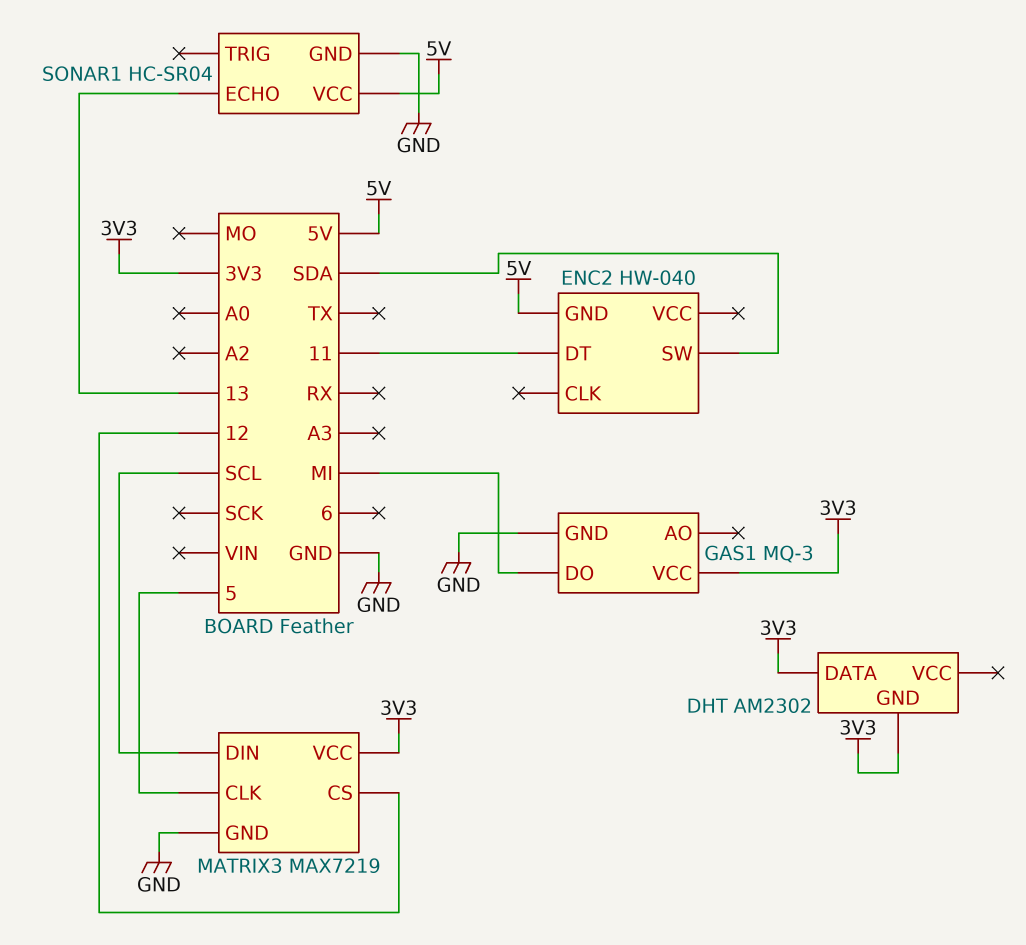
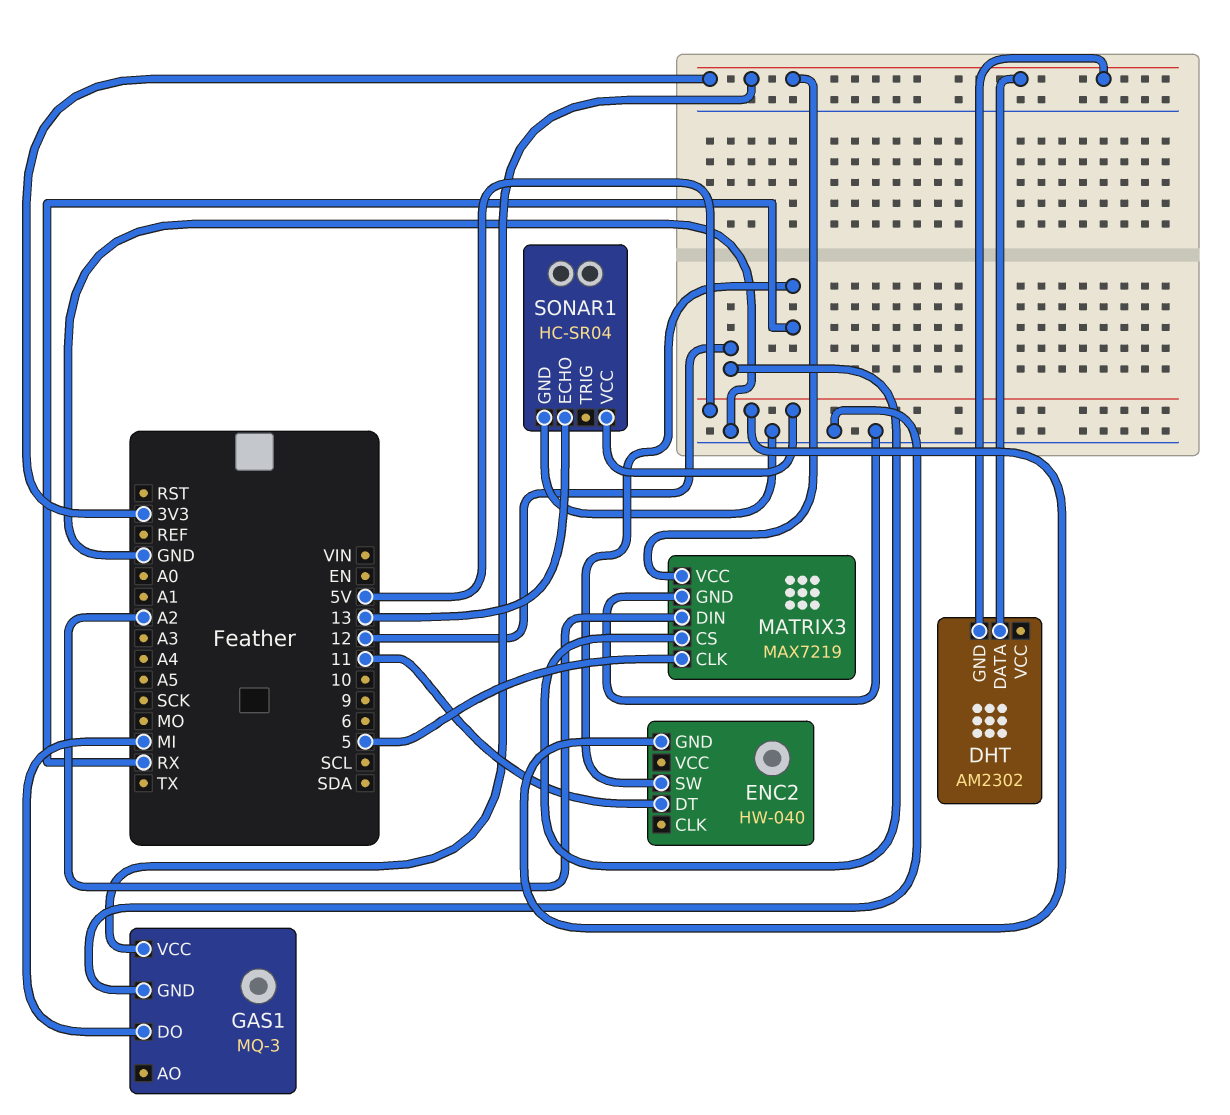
ENC2 pin SW: SDA -> RX
MATRIX3 pin DIN: SCL -> A2

